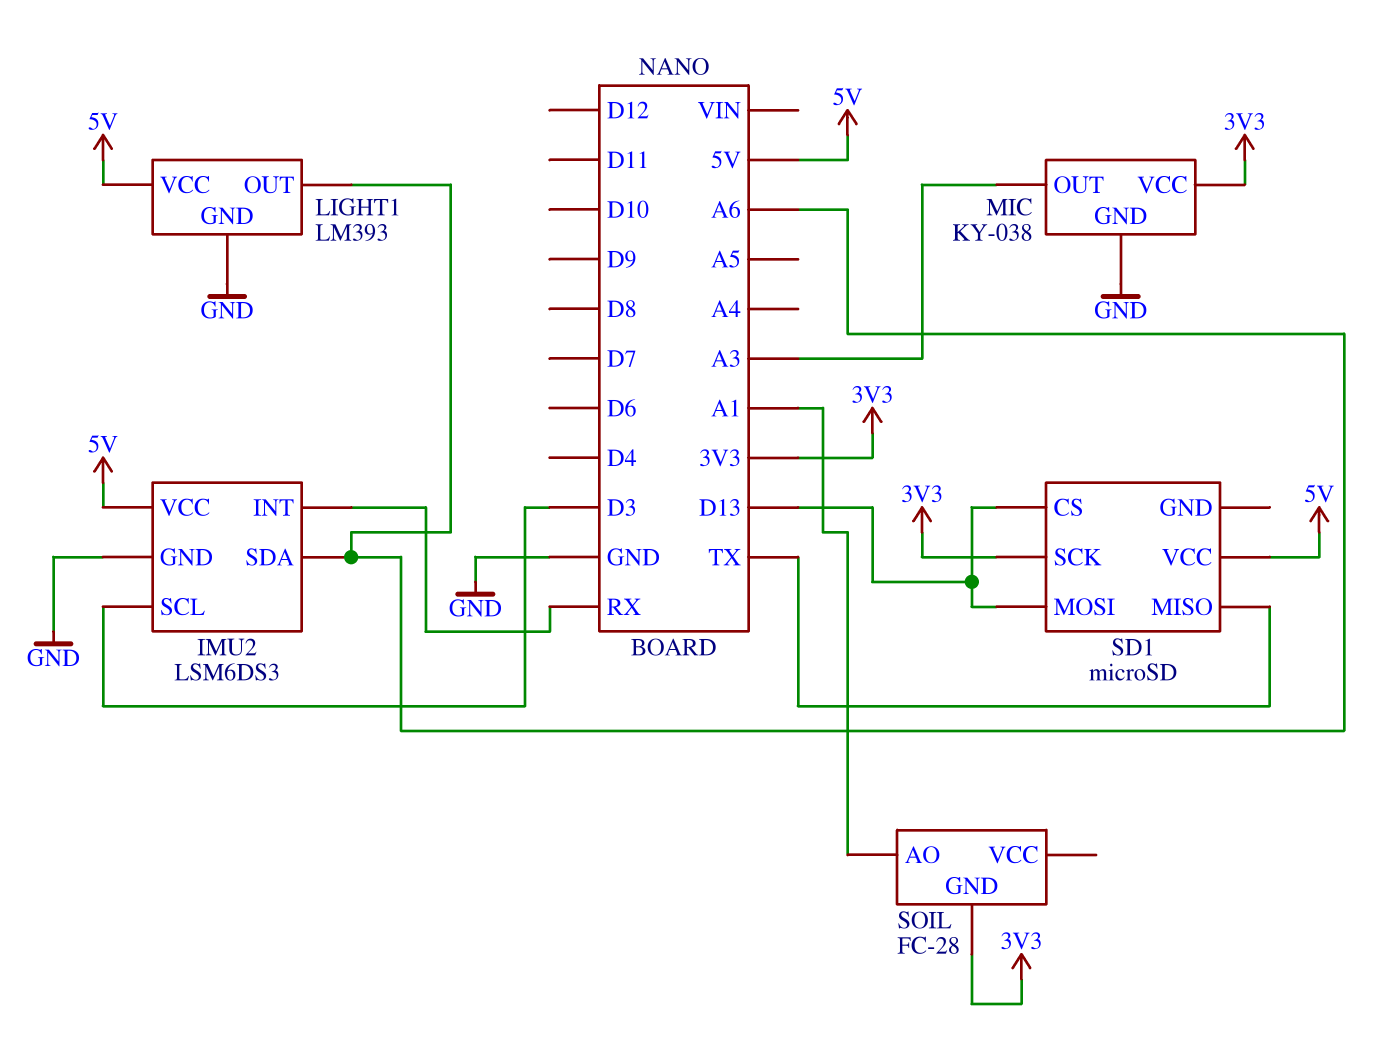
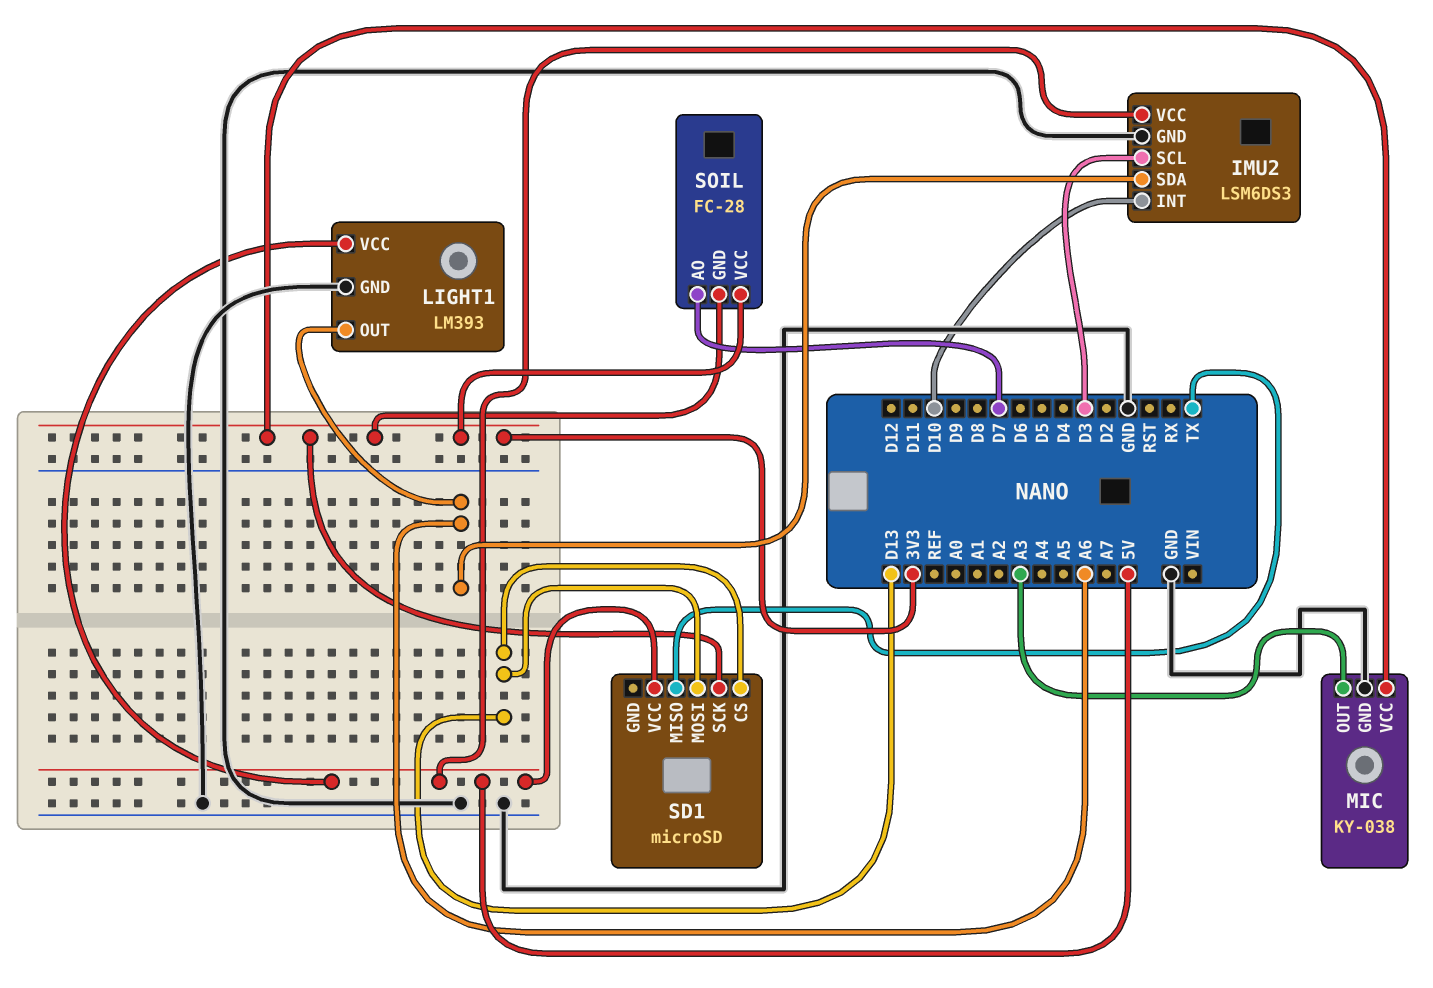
IMU2 pin INT: RX -> D10
SOIL pin AO: A1 -> D7
SOIL pin VCC: none -> 3V3

